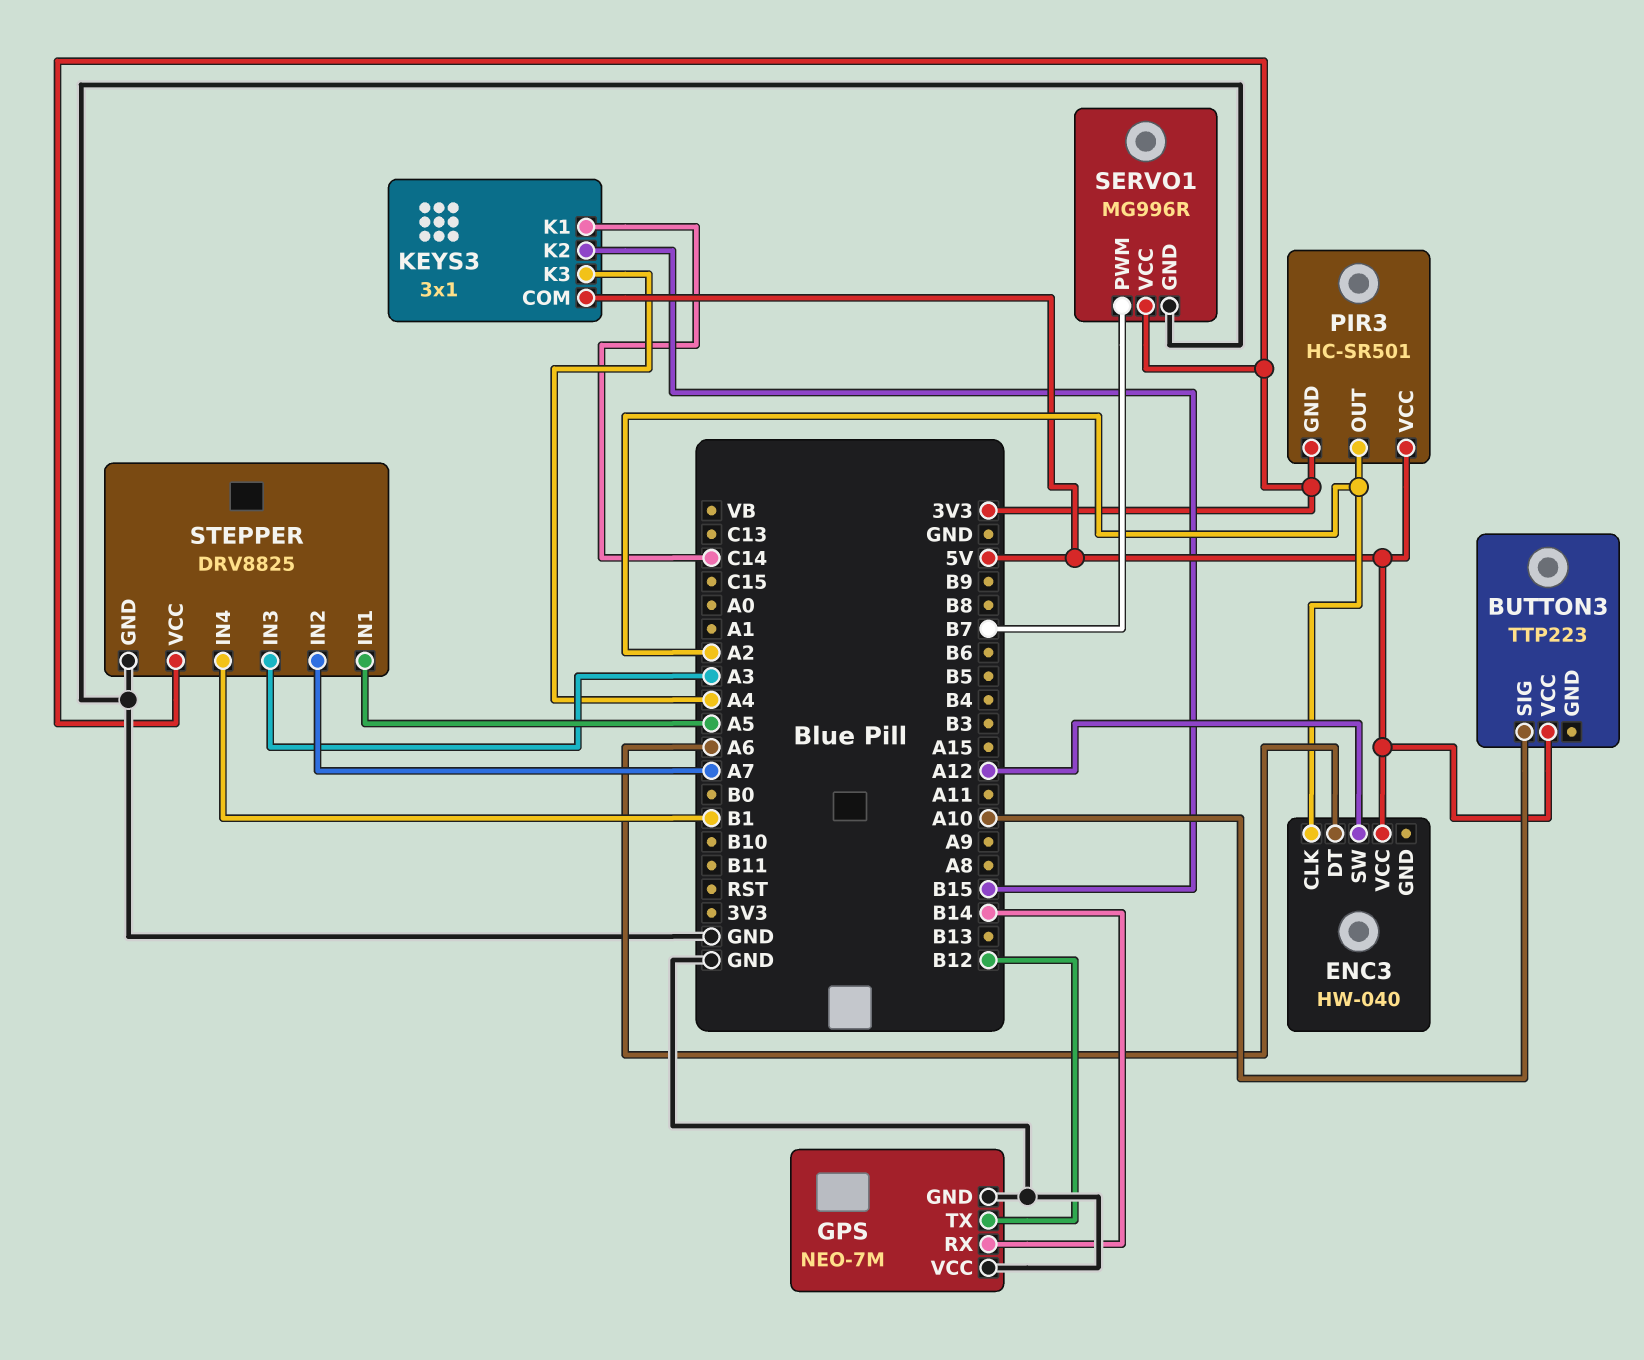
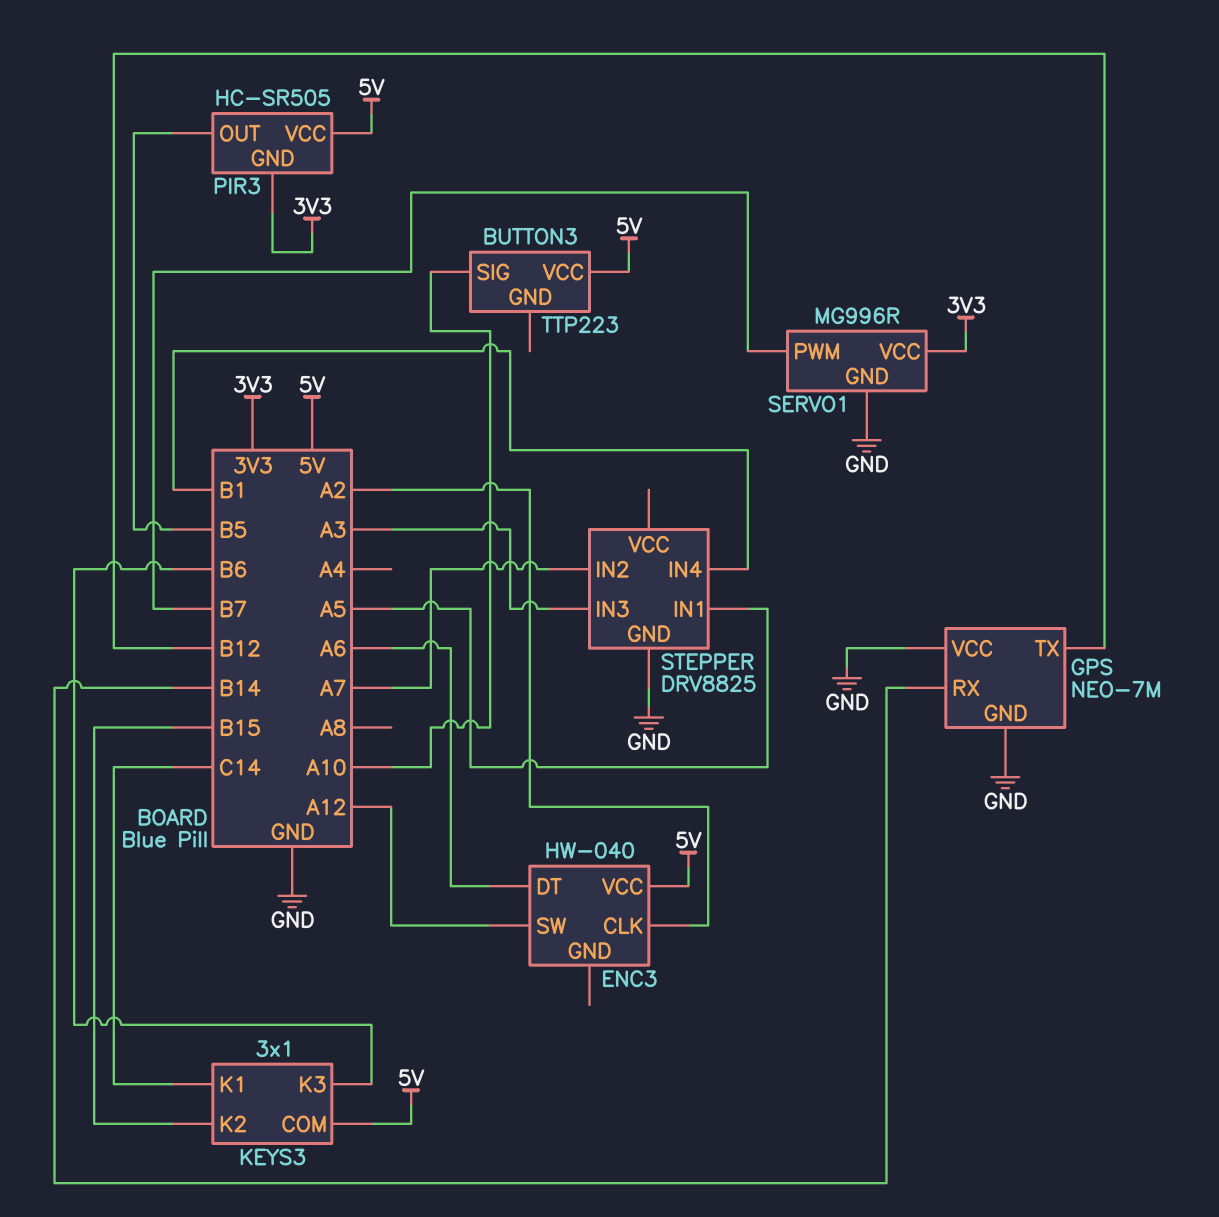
KEYS3 pin K3: A4 -> B6
PIR3: HC-SR501 -> HC-SR505
PIR3 pin OUT: A2 -> B5
STEPPER pin VCC: 3V3 -> none

